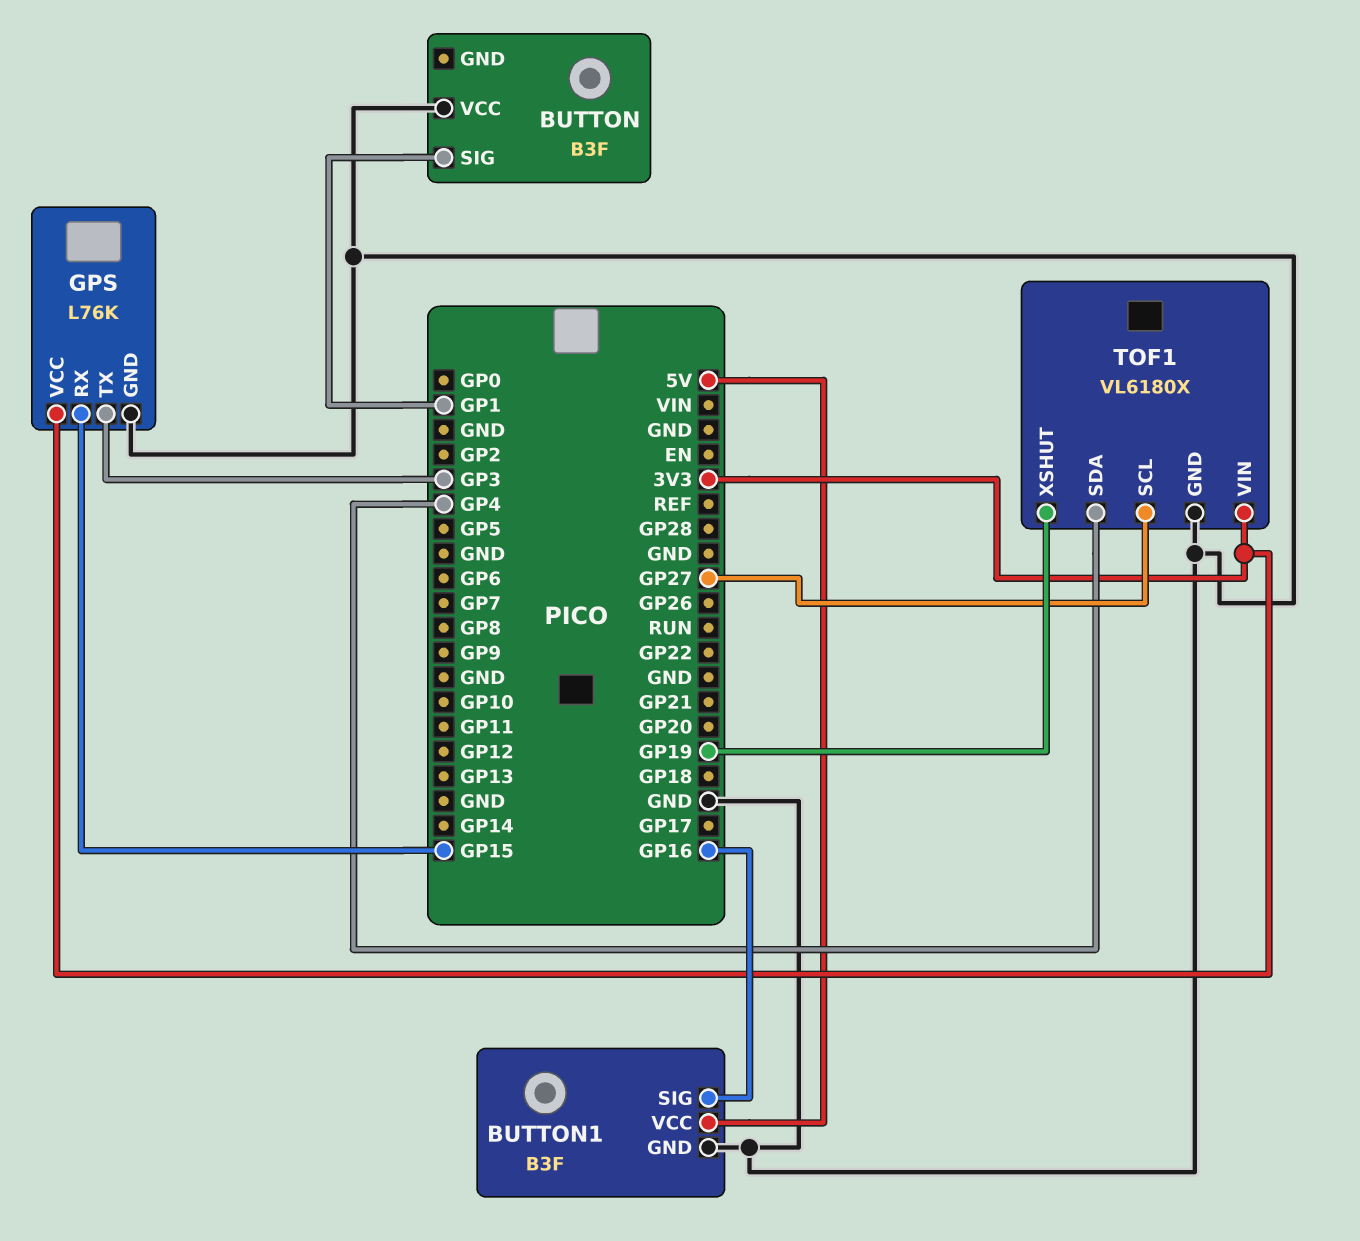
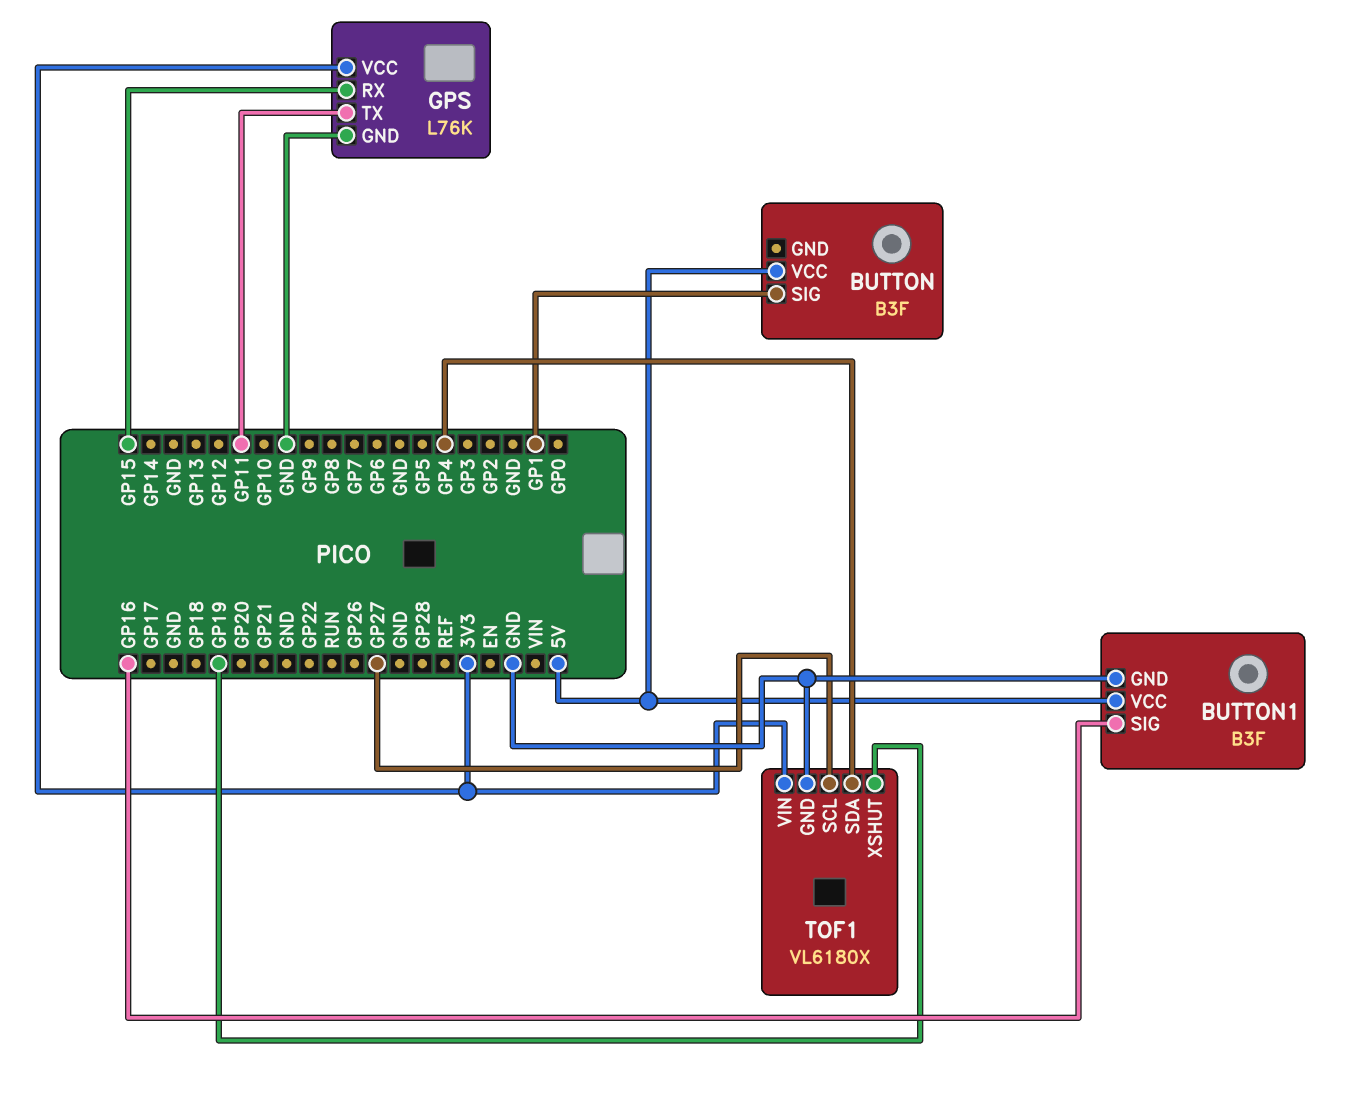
BUTTON pin VCC: GND -> 5V
GPS pin TX: GP3 -> GP11

